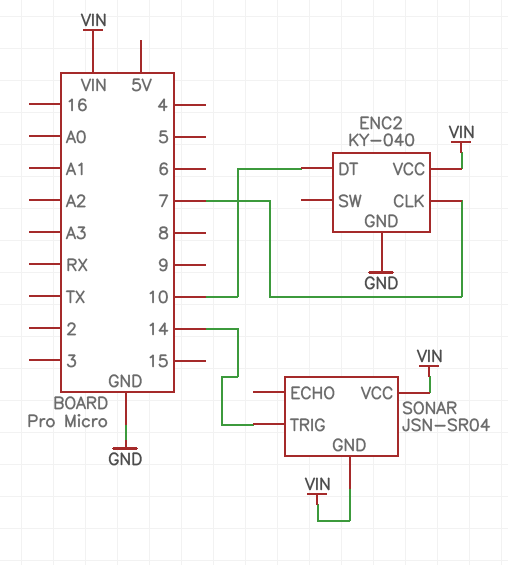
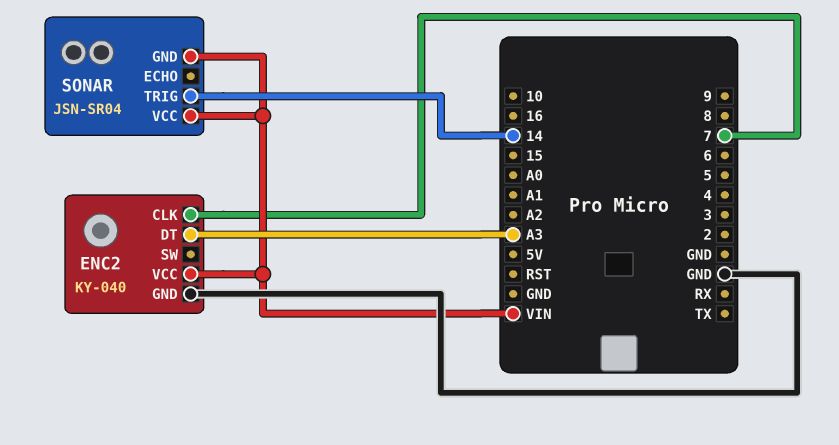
ENC2 pin DT: 10 -> A3

